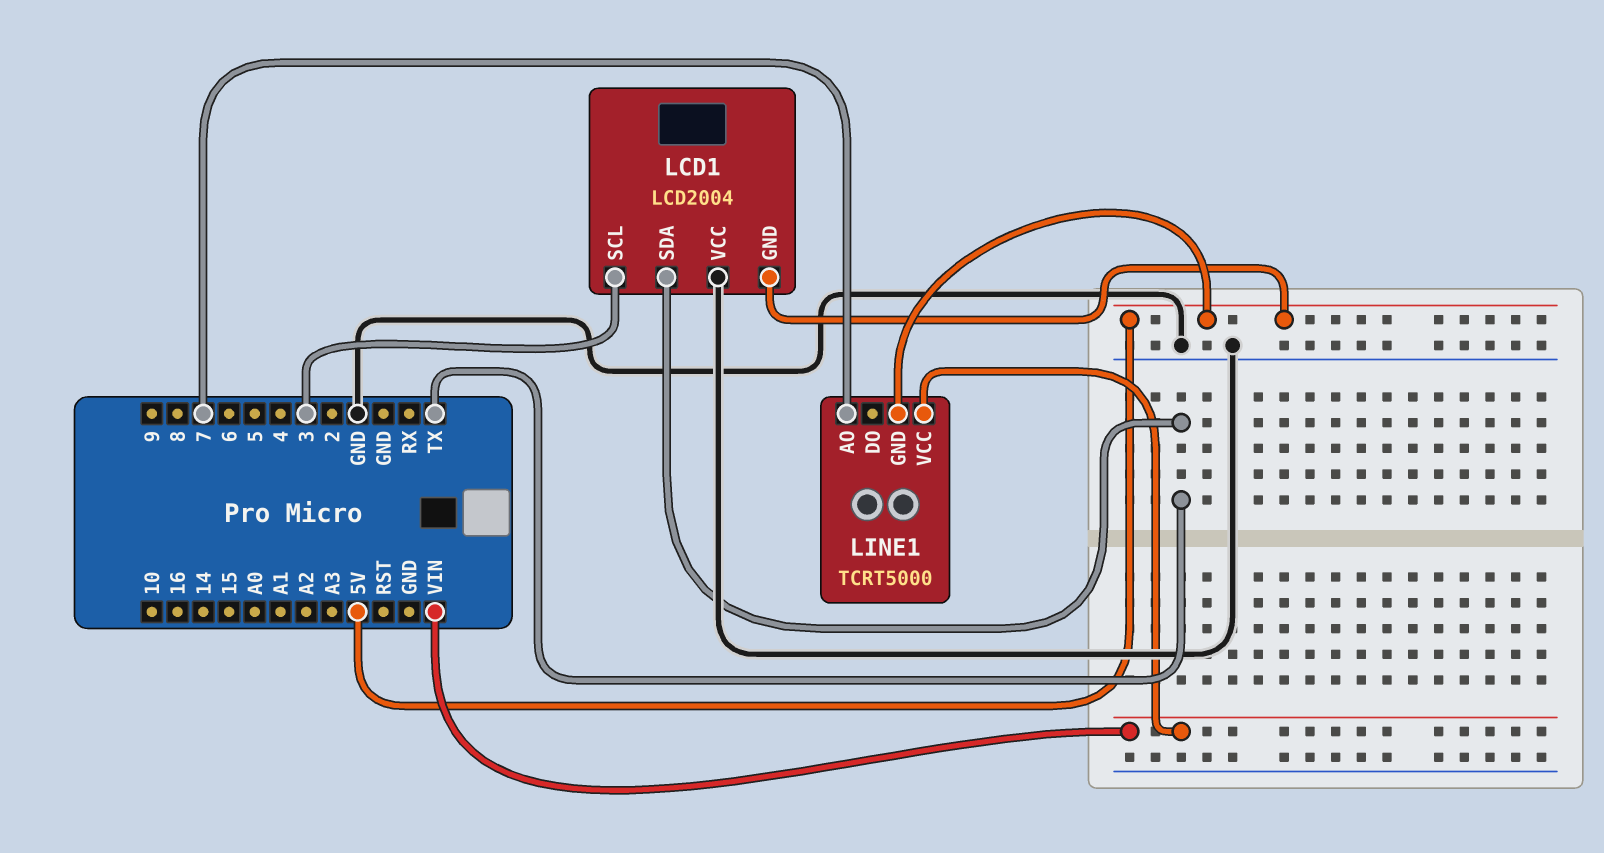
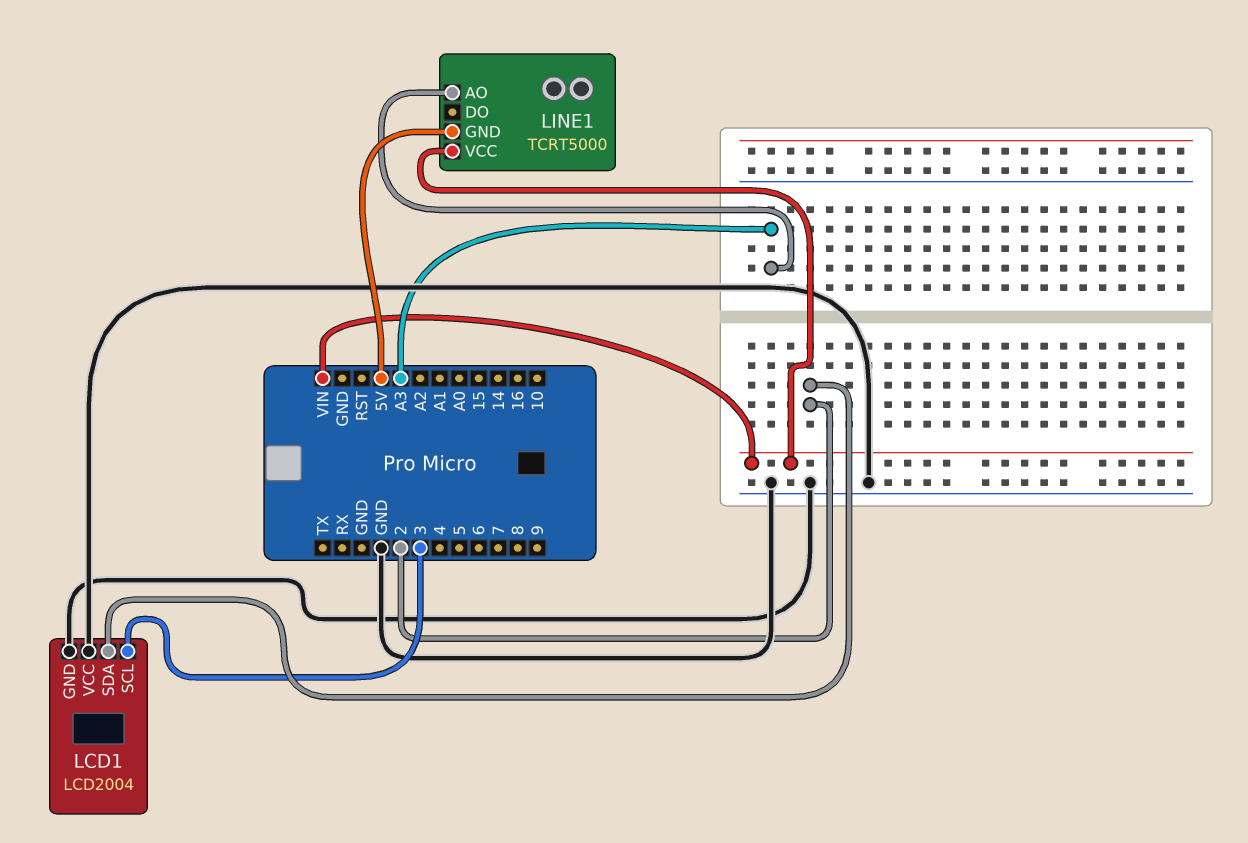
LCD1 pin GND: 5V -> GND
LCD1 pin SDA: TX -> 2
LINE1 pin AO: 7 -> A3

